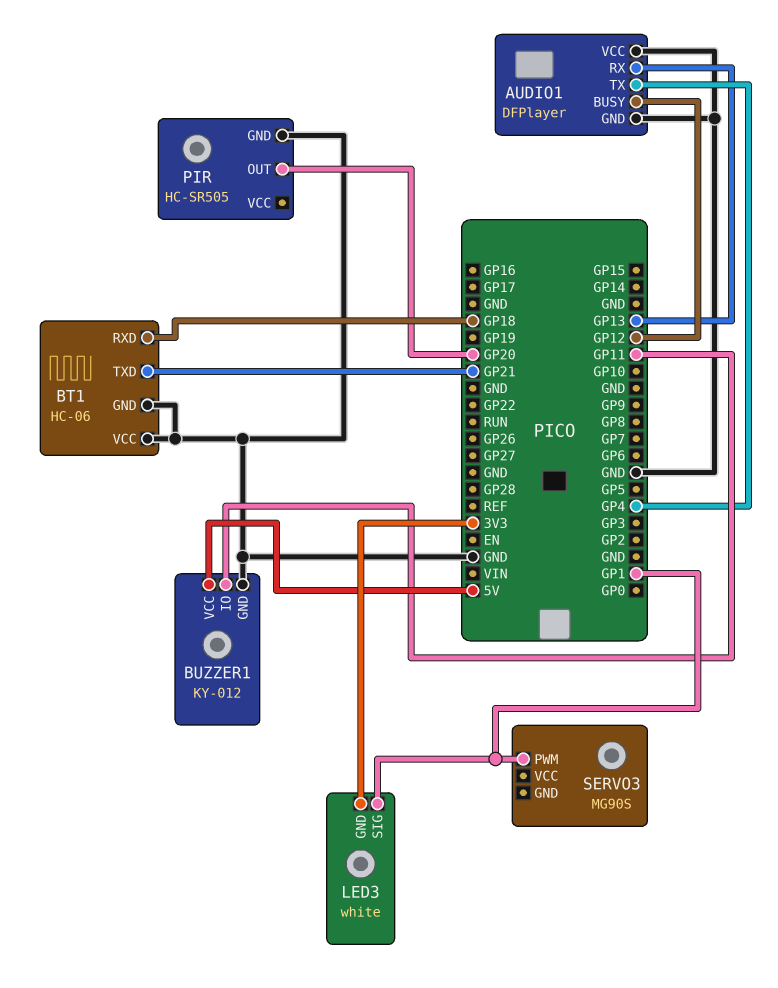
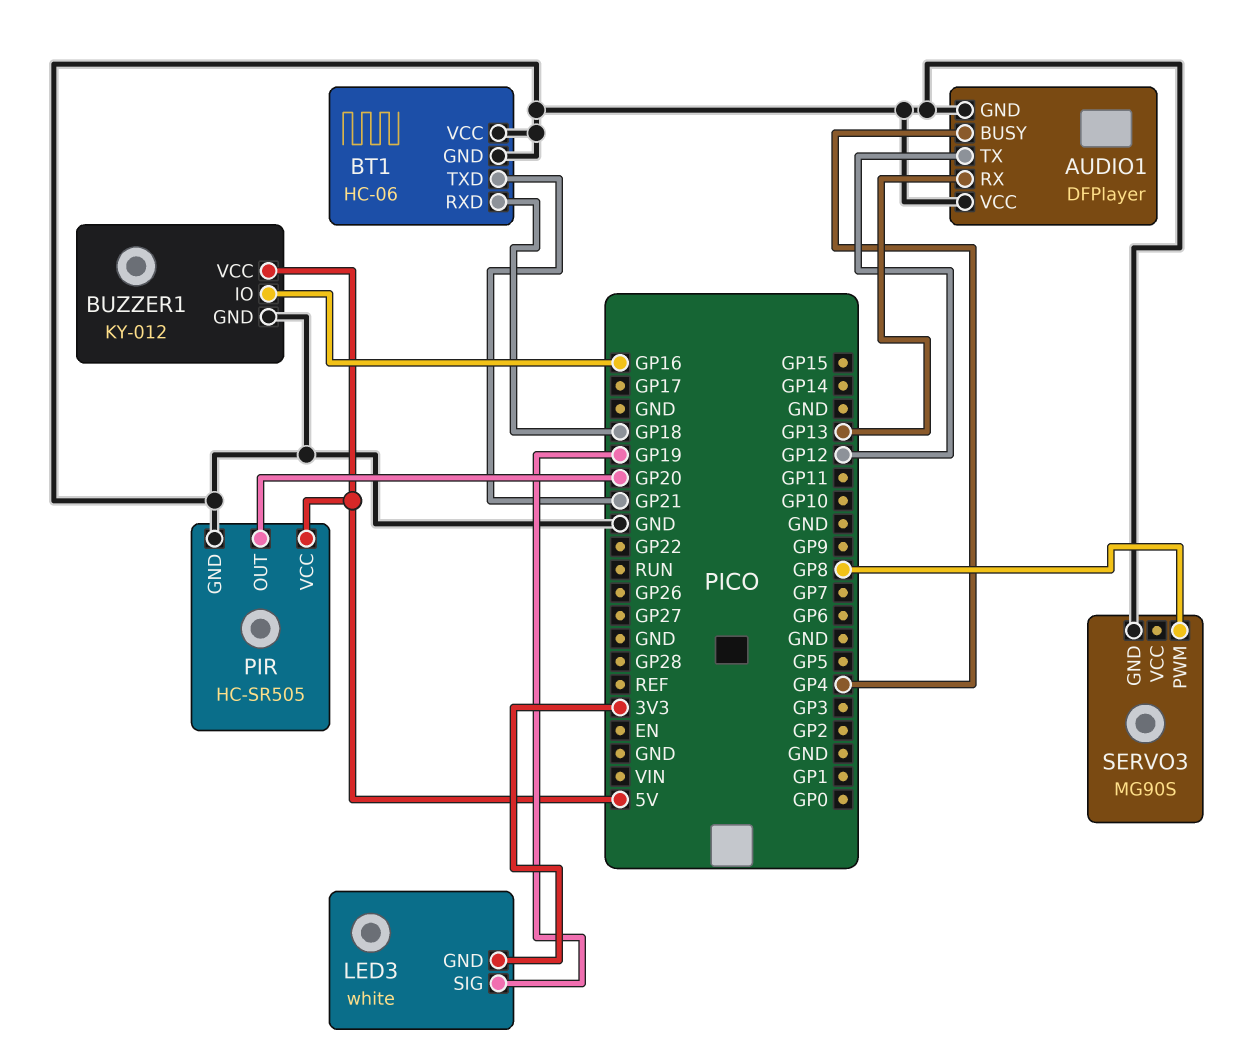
AUDIO1 pin BUSY: GP12 -> GP4
AUDIO1 pin TX: GP4 -> GP12
BUZZER1 pin IO: GP11 -> GP16
LED3 pin SIG: GP1 -> GP19
PIR pin VCC: none -> 5V
SERVO3 pin GND: none -> GND
SERVO3 pin PWM: GP1 -> GP8

